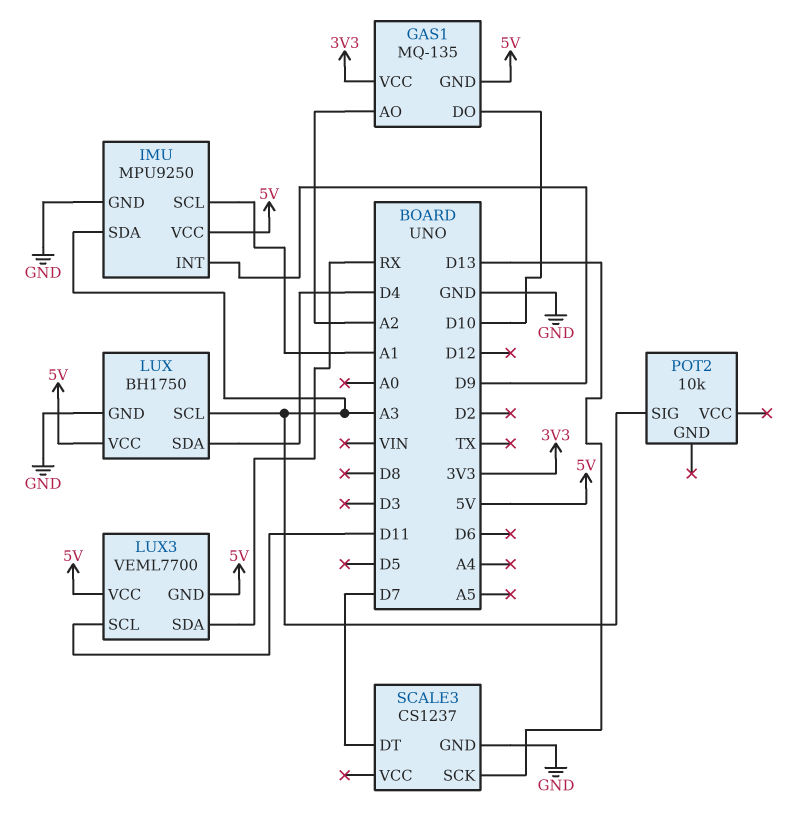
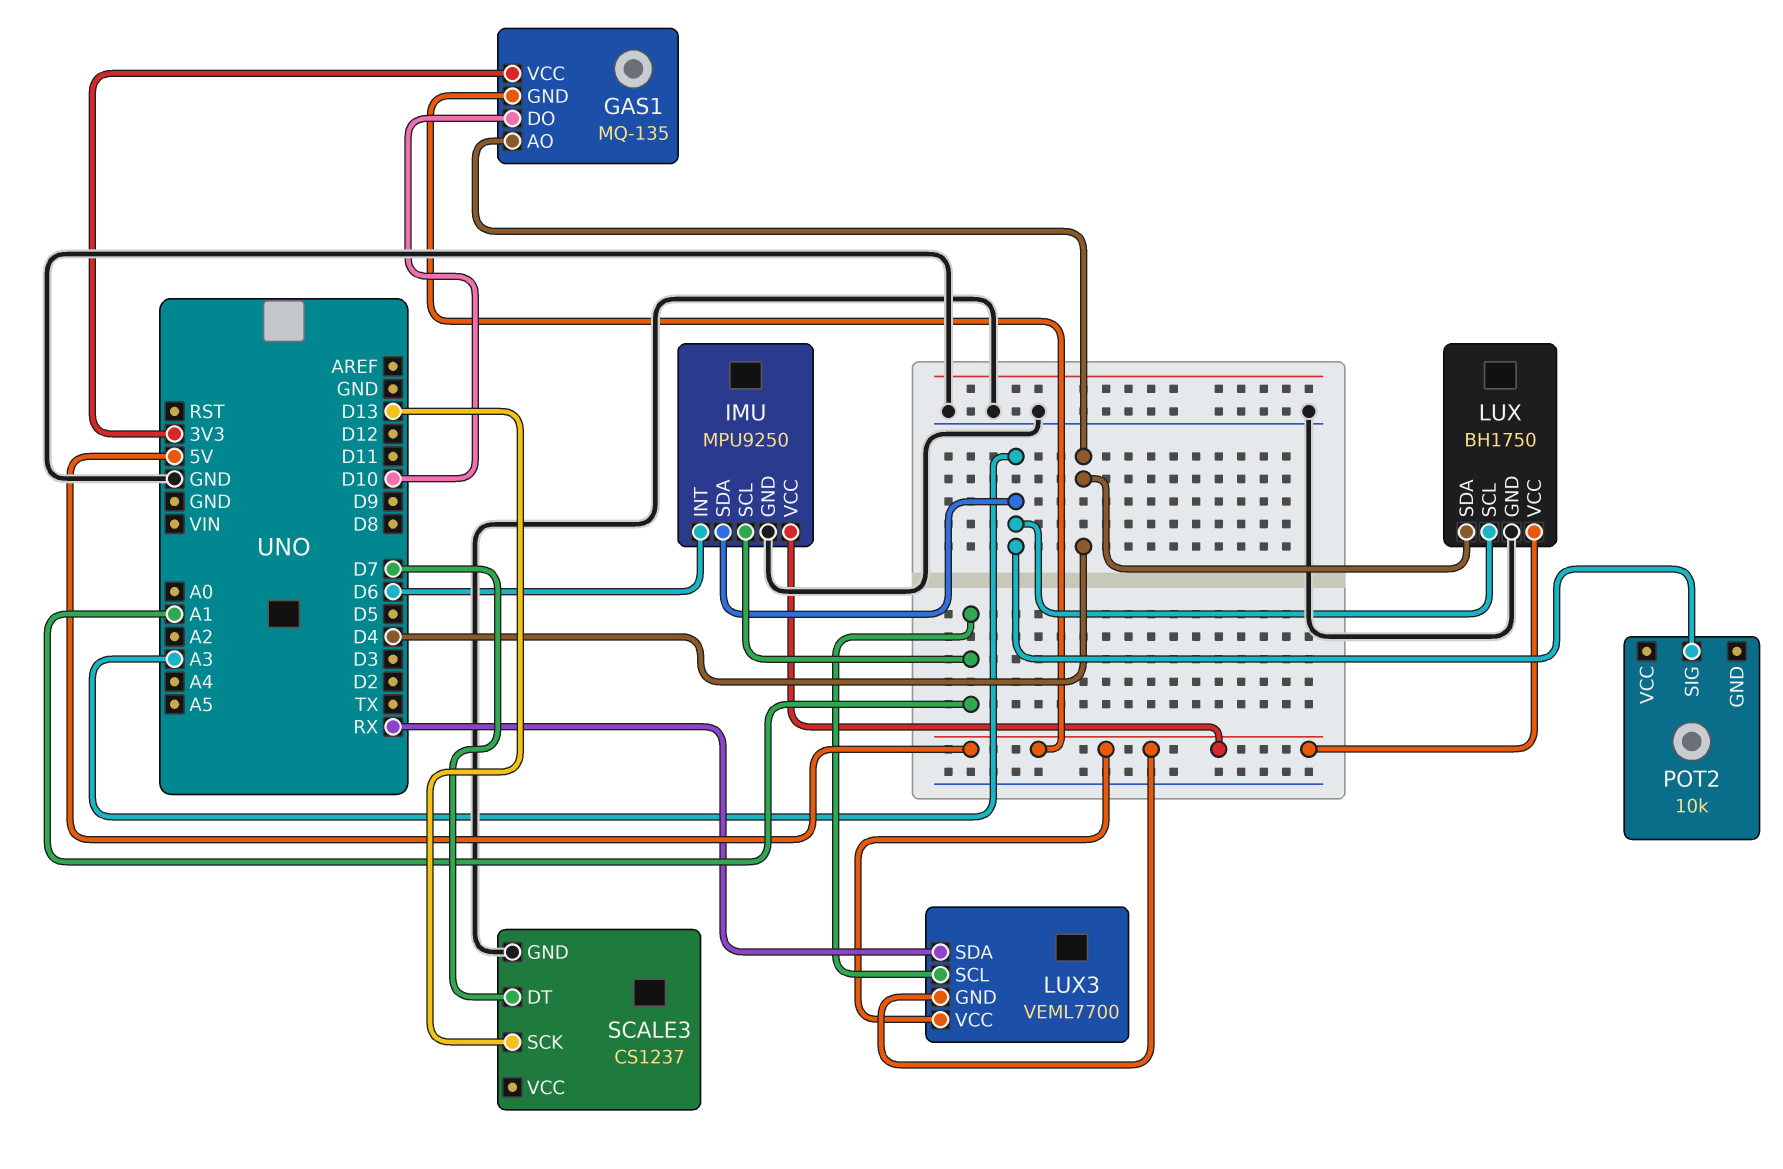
GAS1 pin AO: A2 -> D4
IMU pin INT: D9 -> D6
LUX3 pin SCL: D11 -> A1

